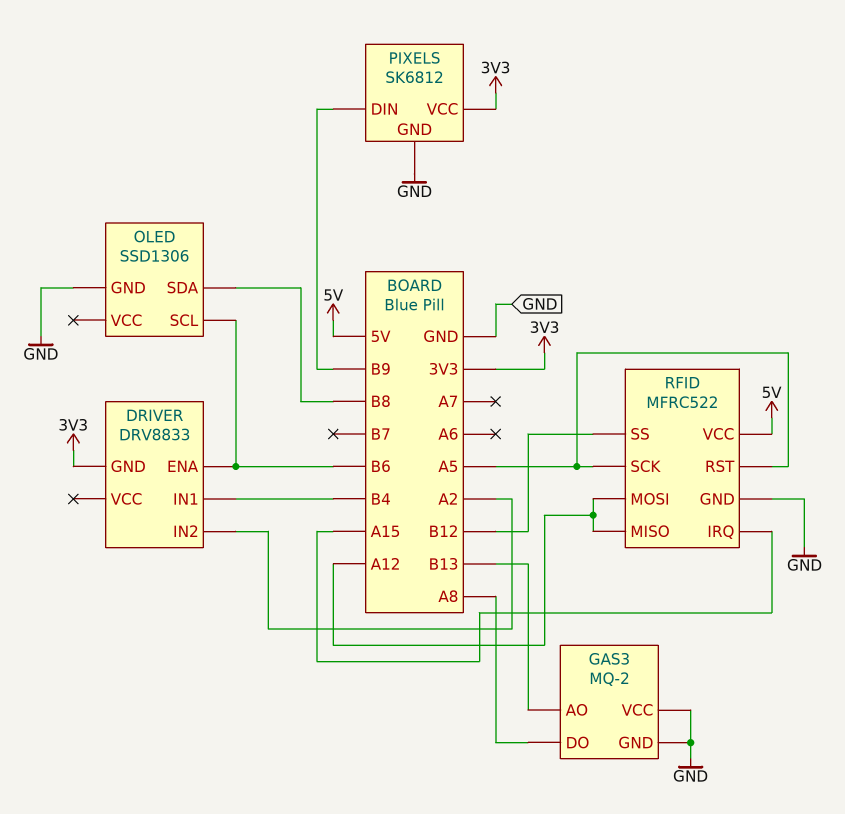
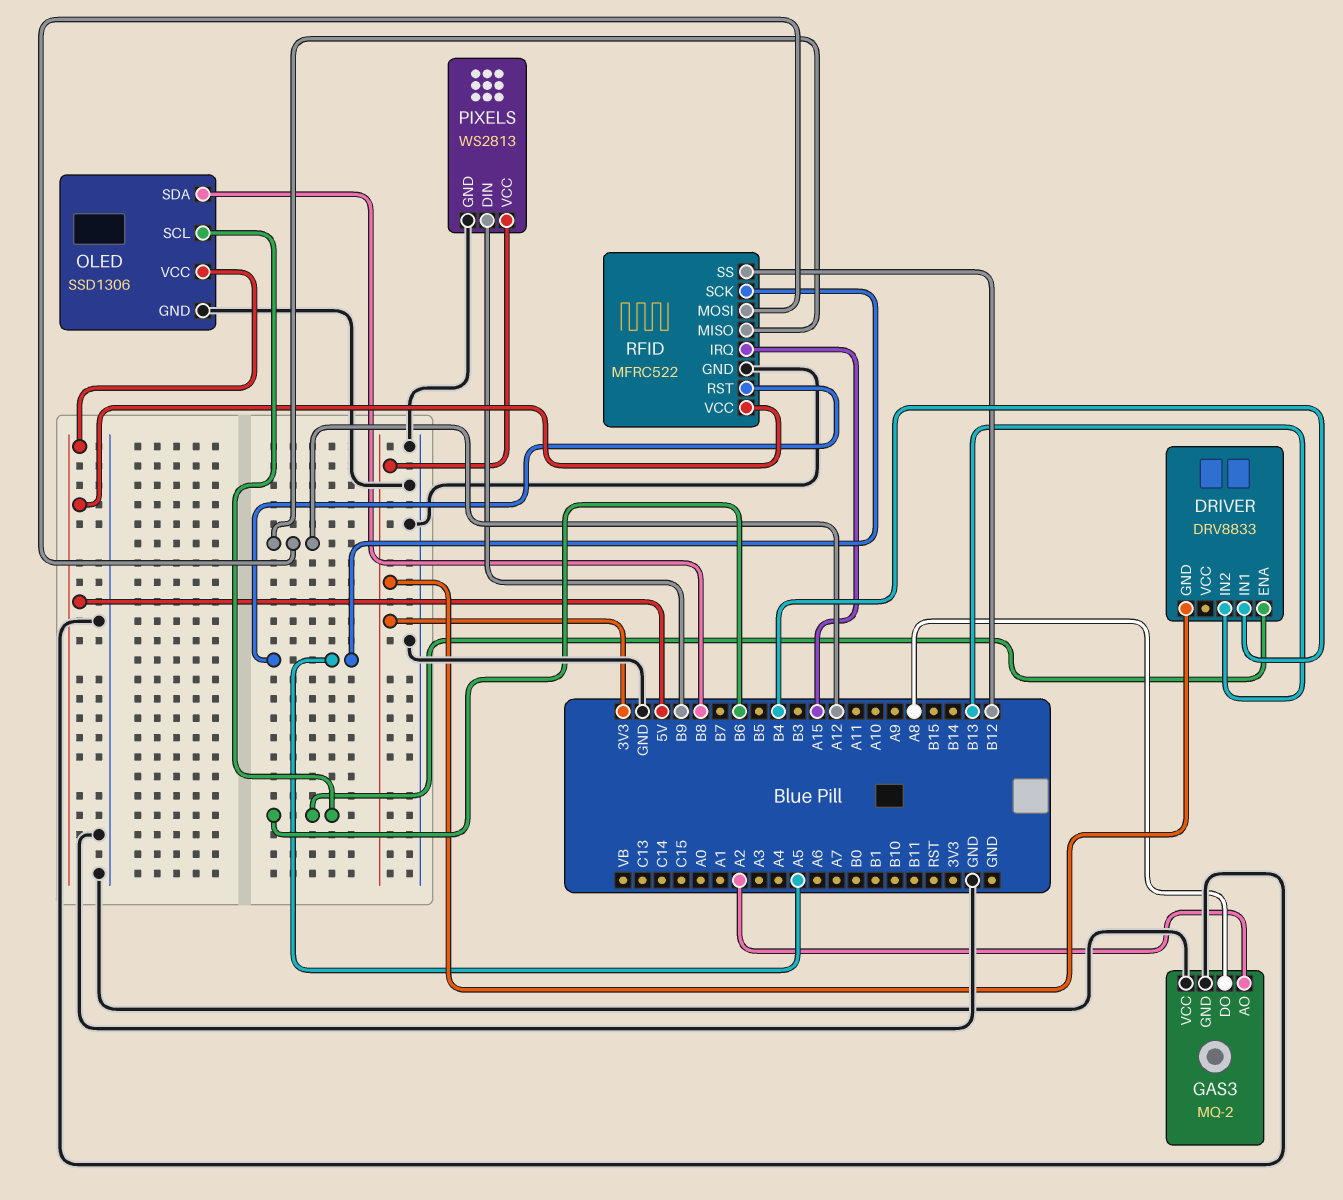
DRIVER pin IN2: A2 -> B13
GAS3 pin AO: B13 -> A2
OLED pin VCC: none -> 5V
PIXELS: SK6812 -> WS2813

